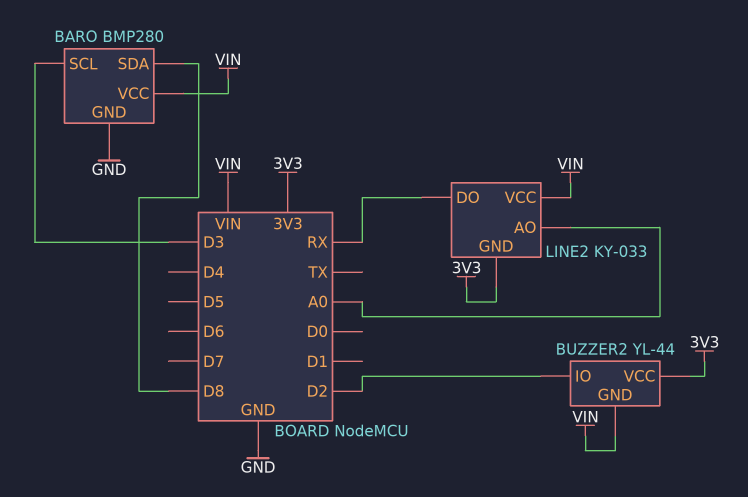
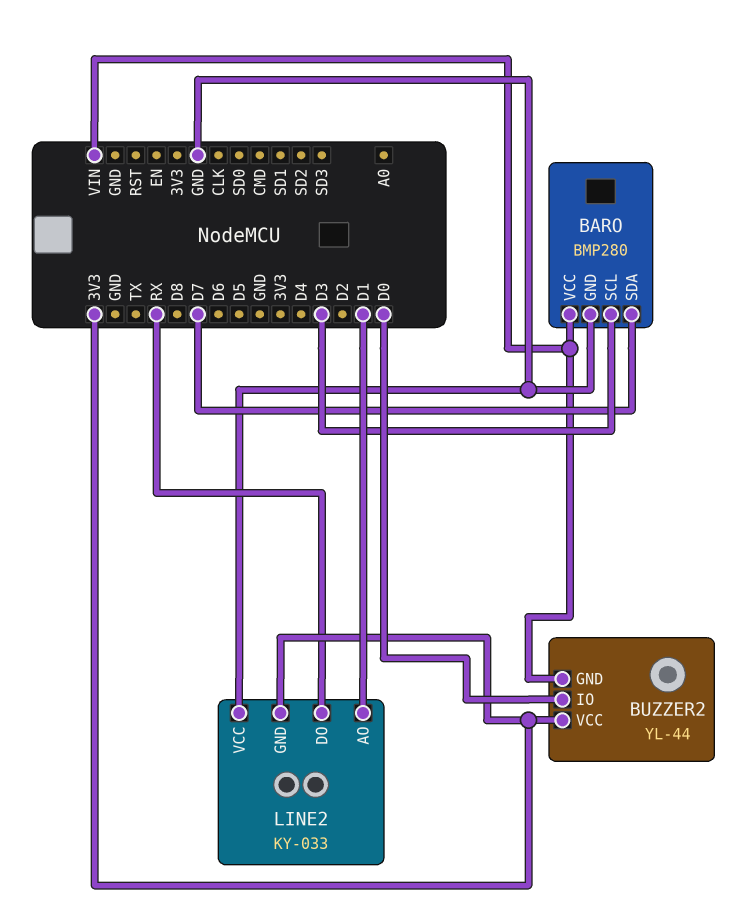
BARO pin SDA: D8 -> D7
BUZZER2 pin IO: D2 -> D0
LINE2 pin AO: A0 -> D1
LINE2 pin VCC: VIN -> GND

